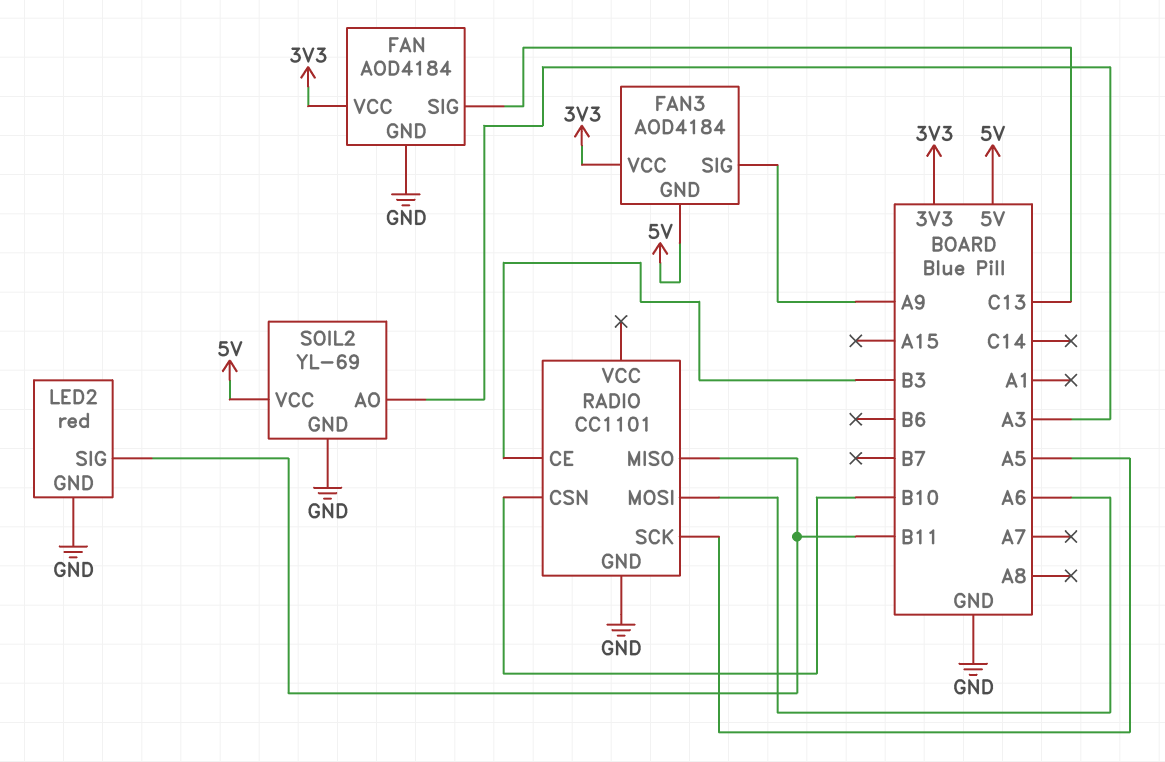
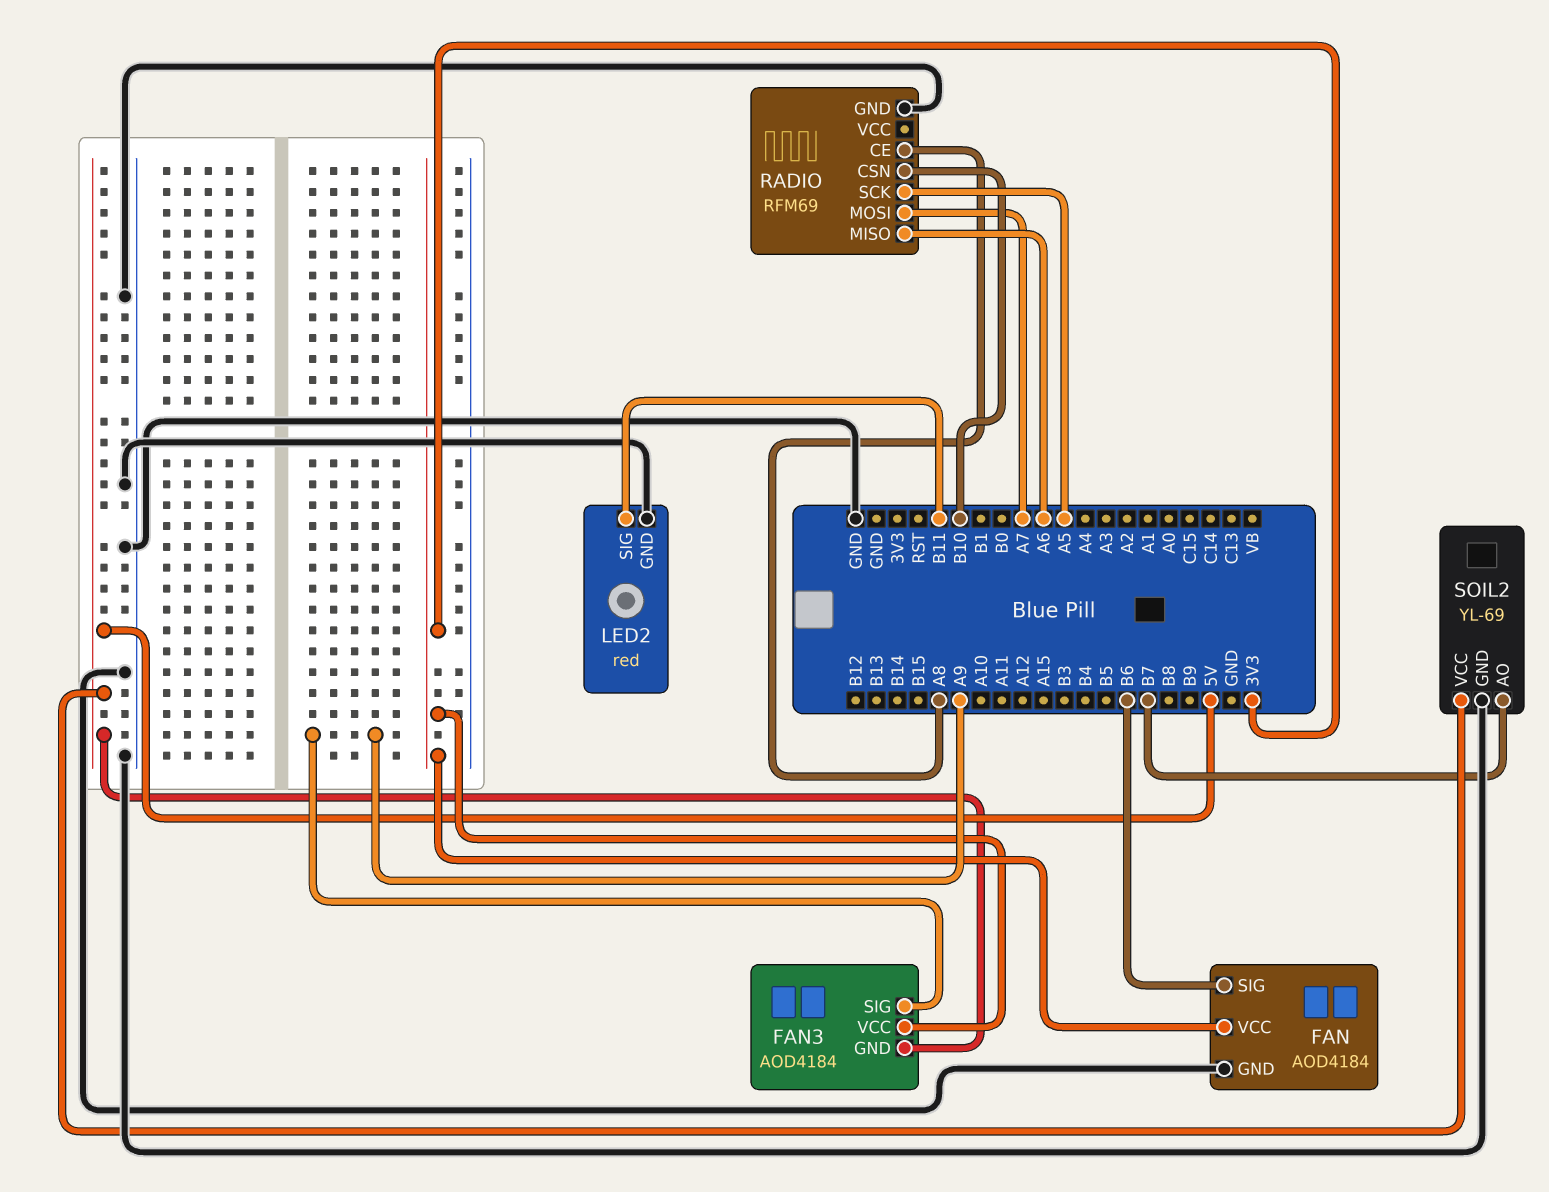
FAN pin SIG: C13 -> B6
RADIO: CC1101 -> RFM69
RADIO pin CE: B3 -> A8
RADIO pin MISO: B11 -> A6
RADIO pin MOSI: A6 -> A7
SOIL2 pin AO: A3 -> B7

